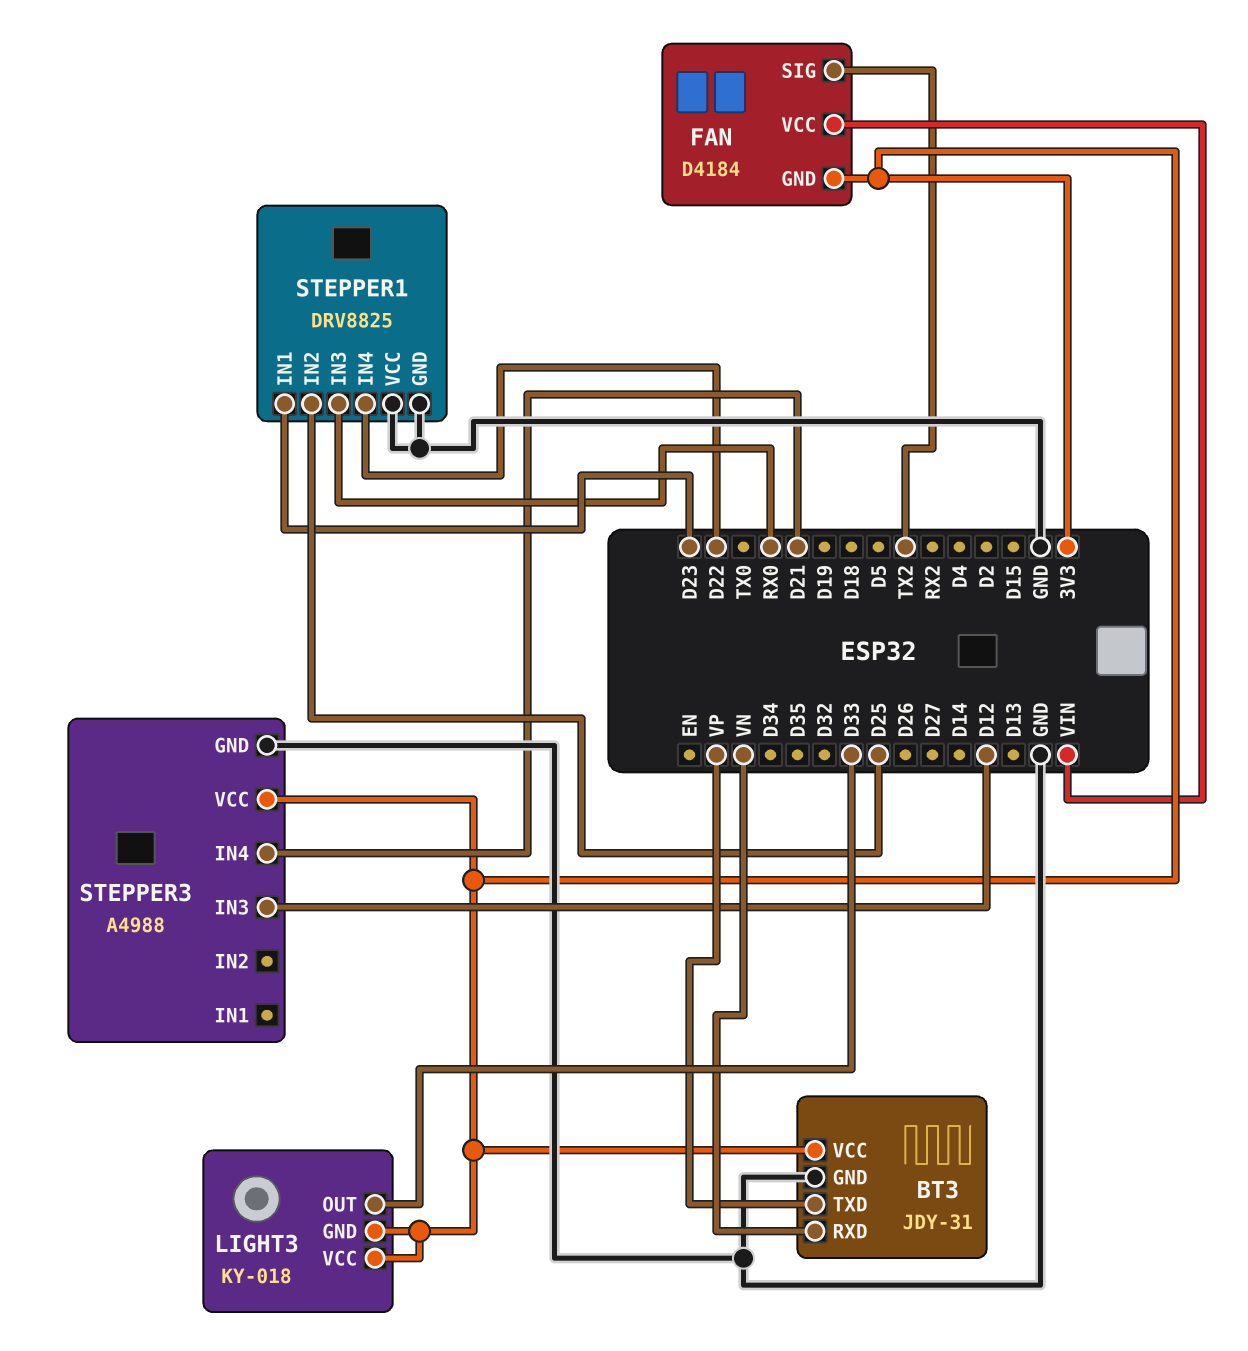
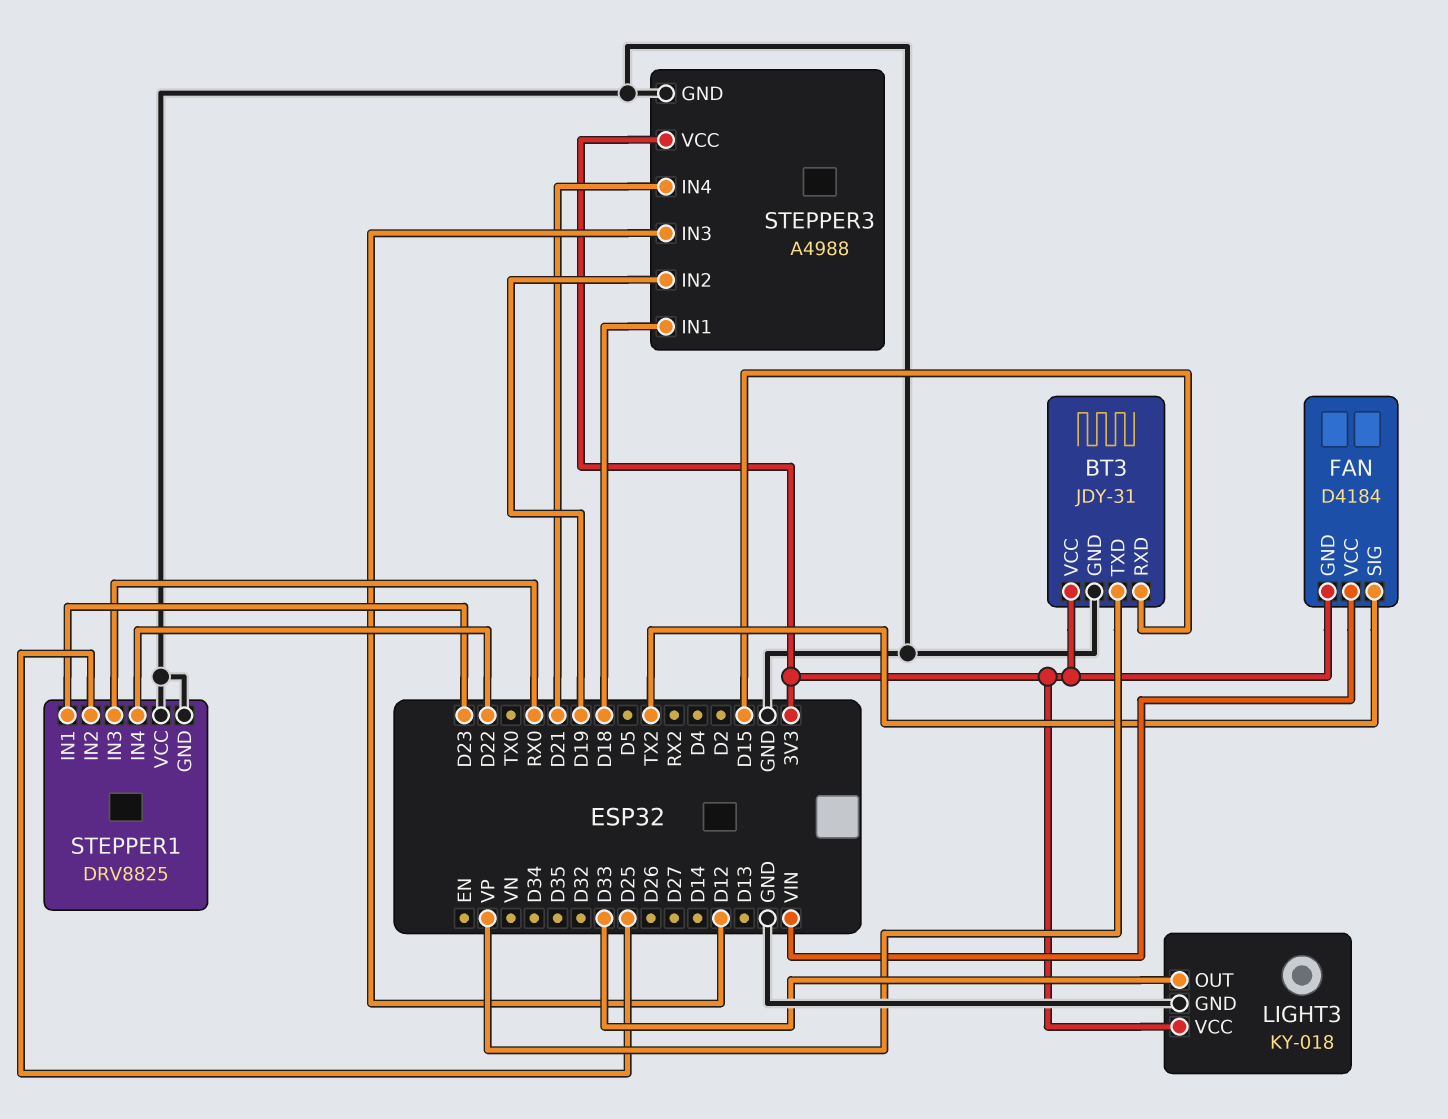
BT3 pin RXD: VN -> D15
LIGHT3 pin GND: 3V3 -> GND
STEPPER3 pin IN1: none -> D18
STEPPER3 pin IN2: none -> D19

